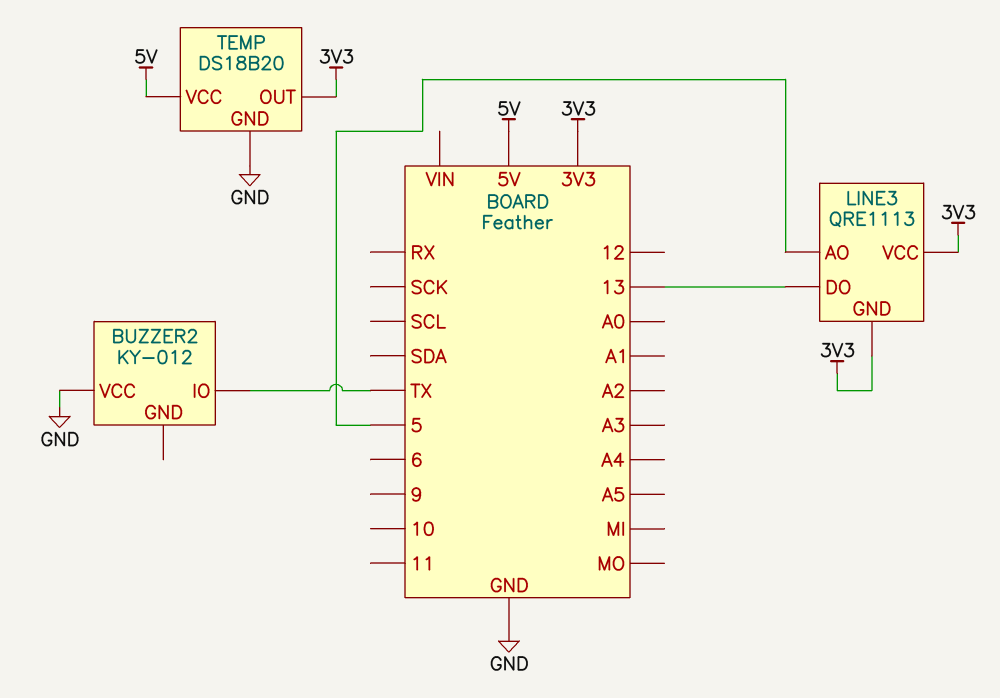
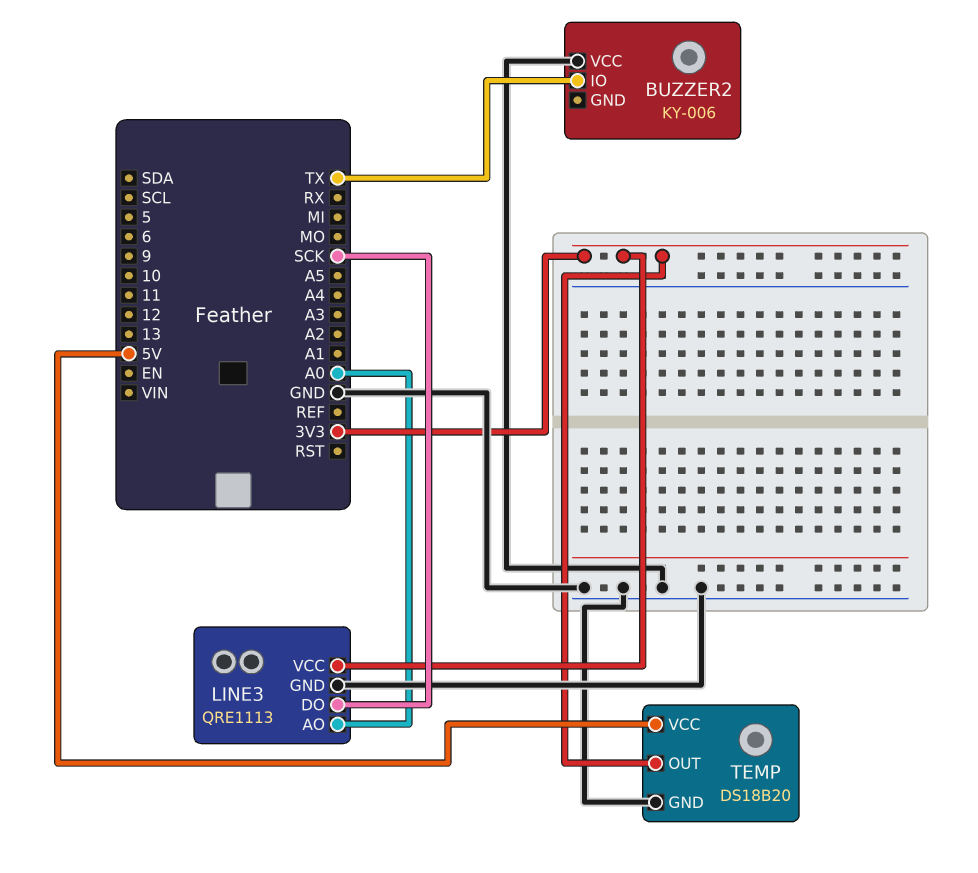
BUZZER2: KY-012 -> KY-006
LINE3 pin AO: 5 -> A0
LINE3 pin DO: 13 -> SCK
LINE3 pin GND: 3V3 -> GND

